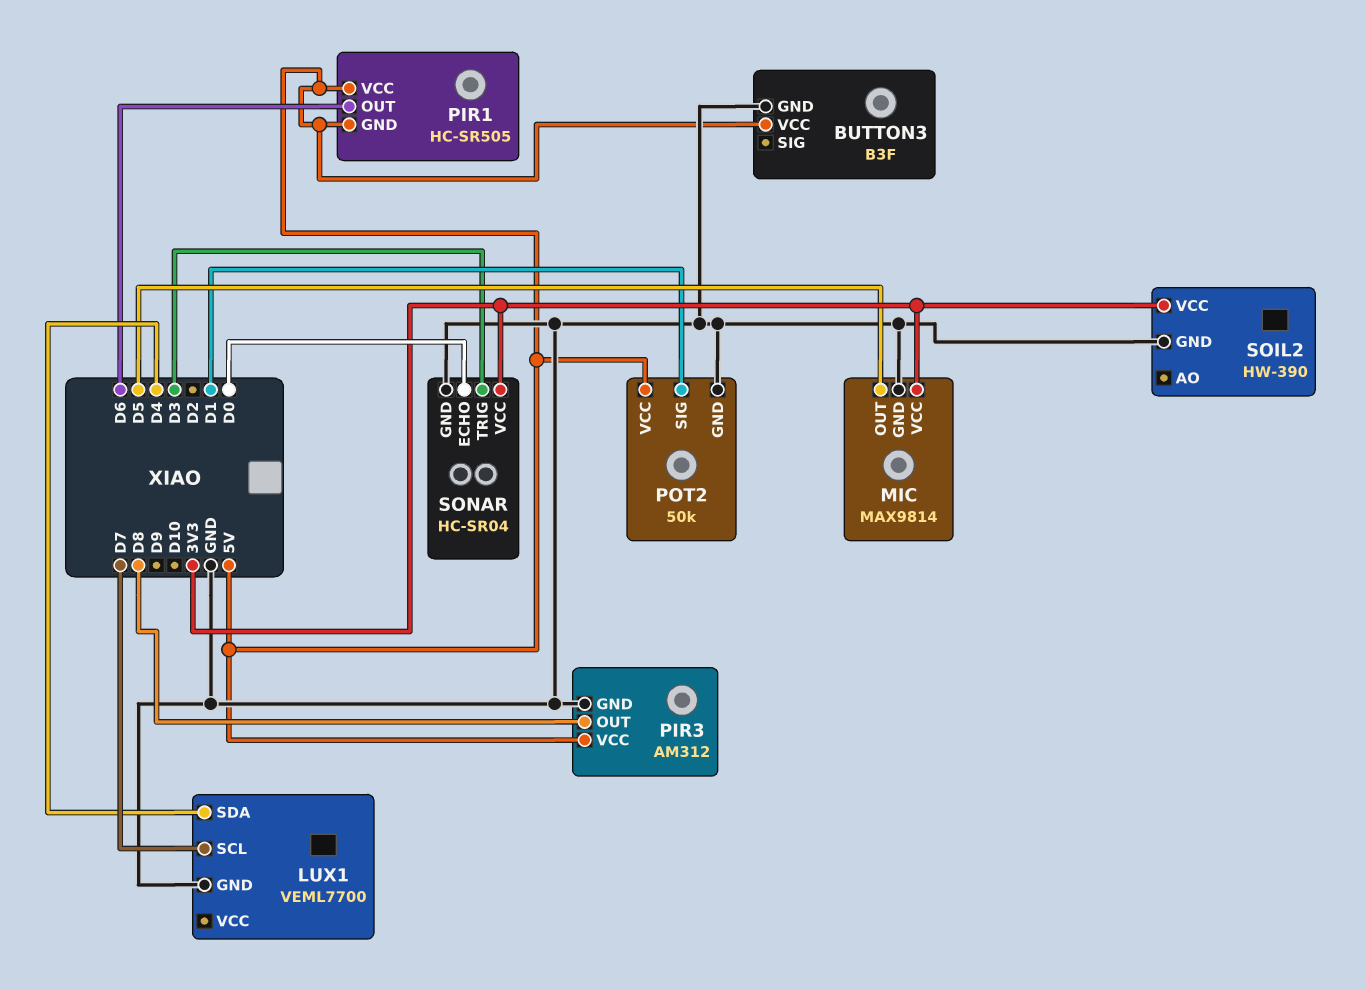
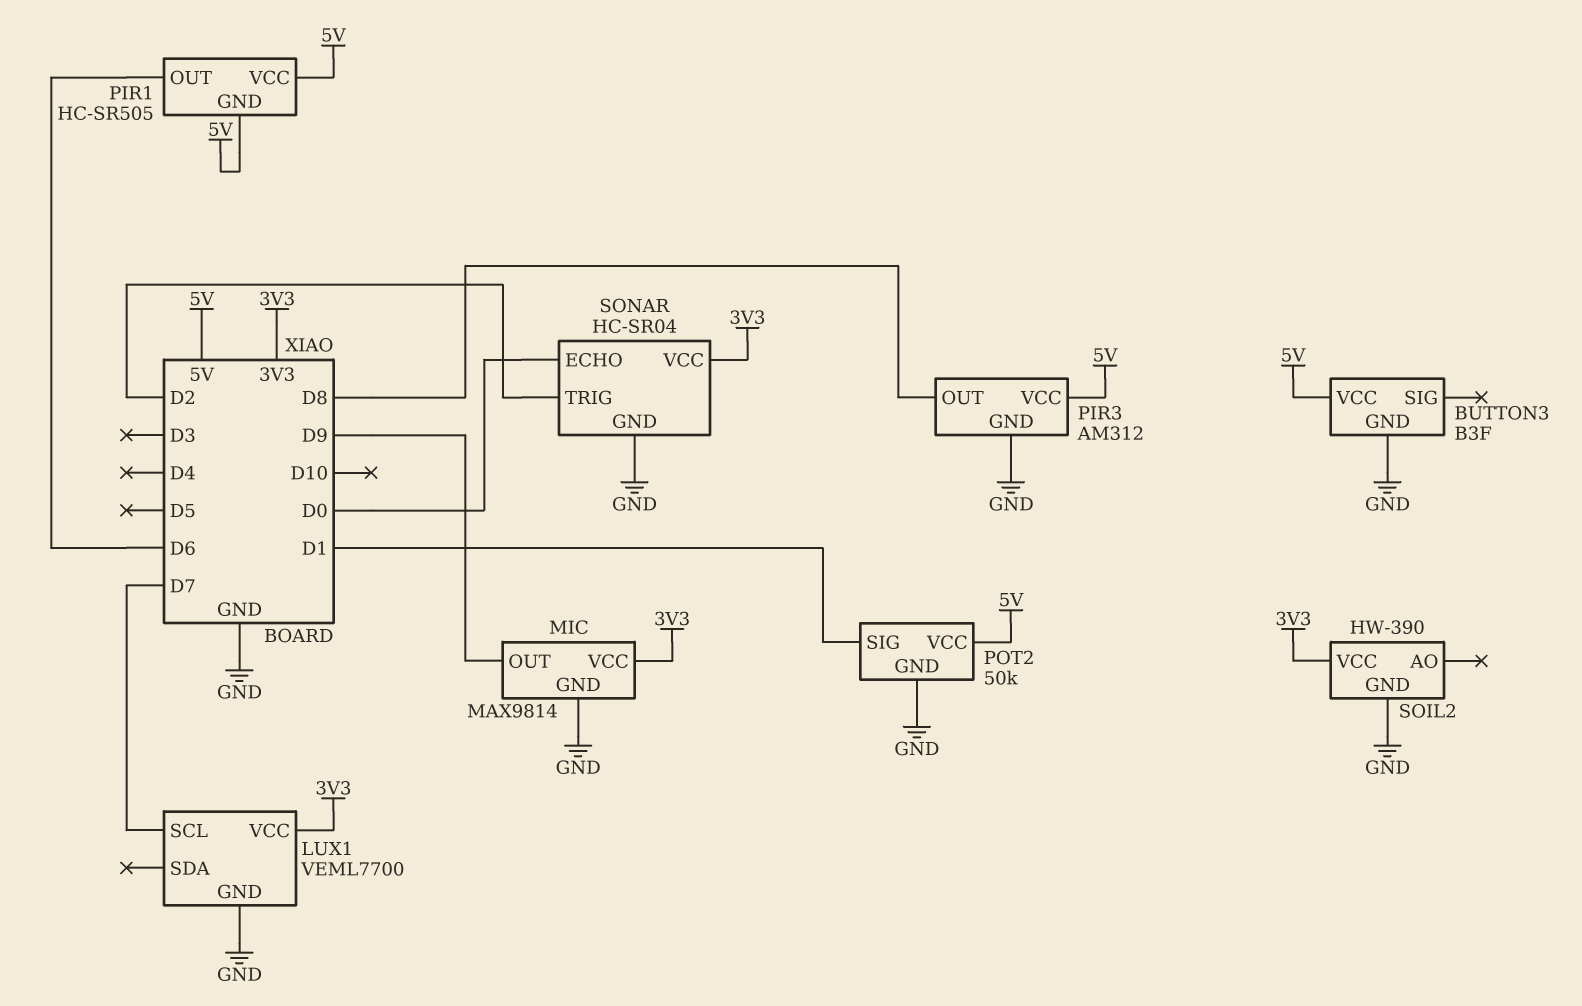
LUX1 pin SDA: D4 -> none
LUX1 pin VCC: none -> 3V3
MIC pin OUT: D5 -> D9
SONAR pin TRIG: D3 -> D2

